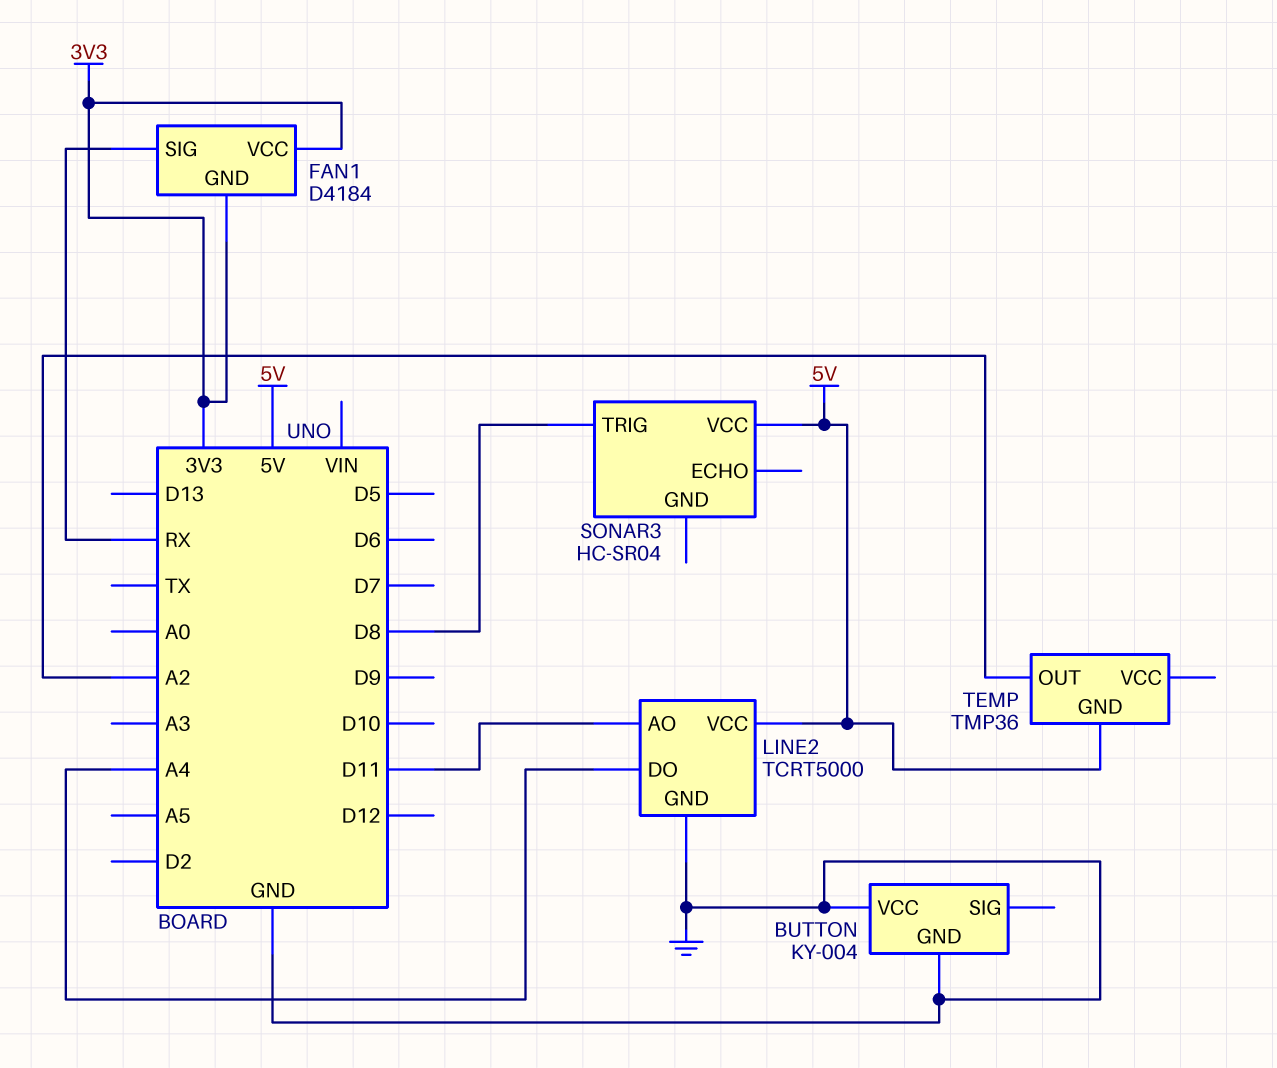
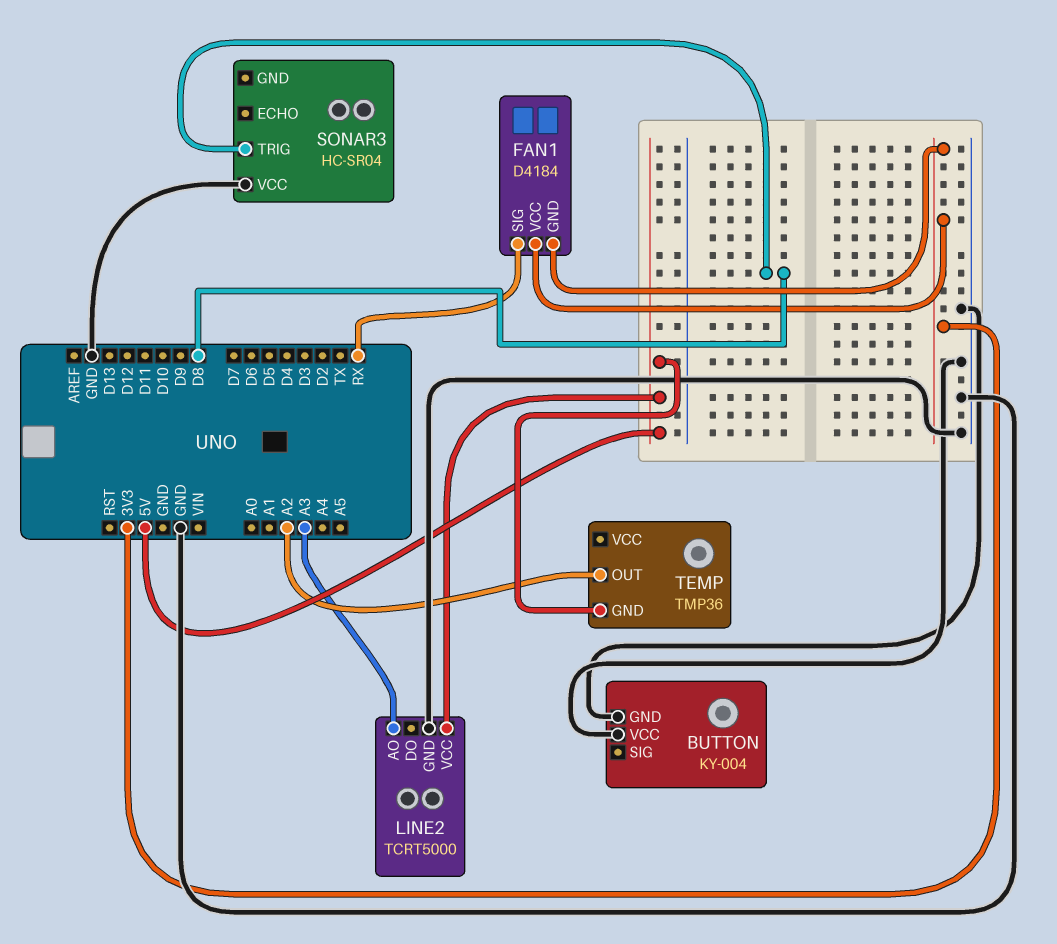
LINE2 pin AO: D11 -> A3
LINE2 pin DO: A4 -> none
SONAR3 pin VCC: 5V -> GND

